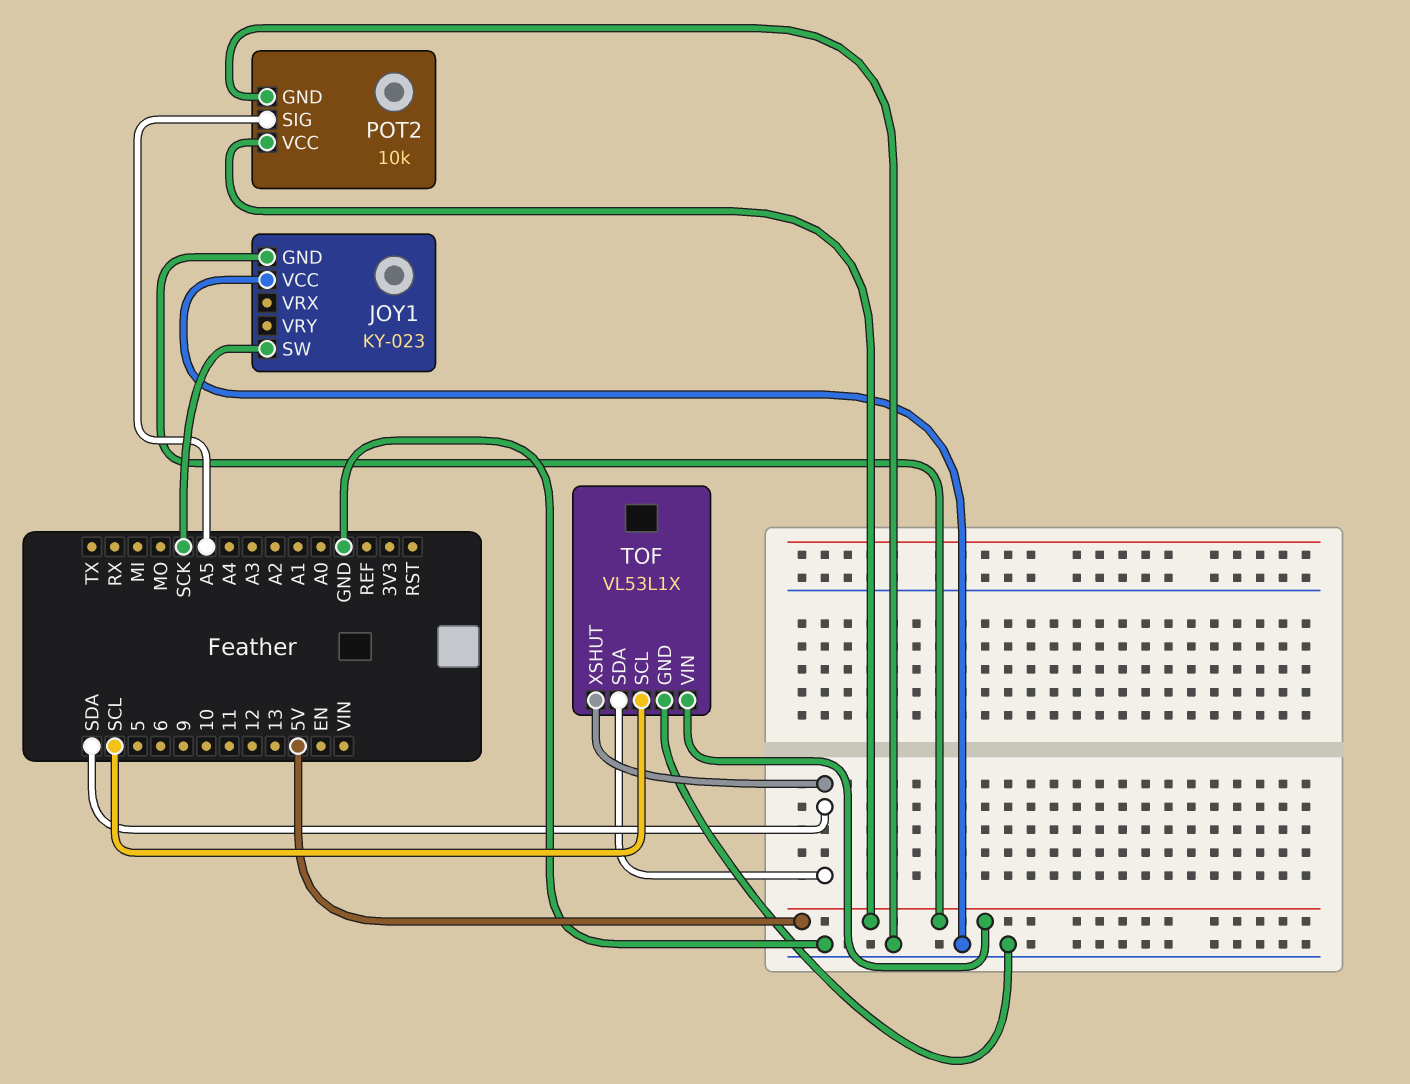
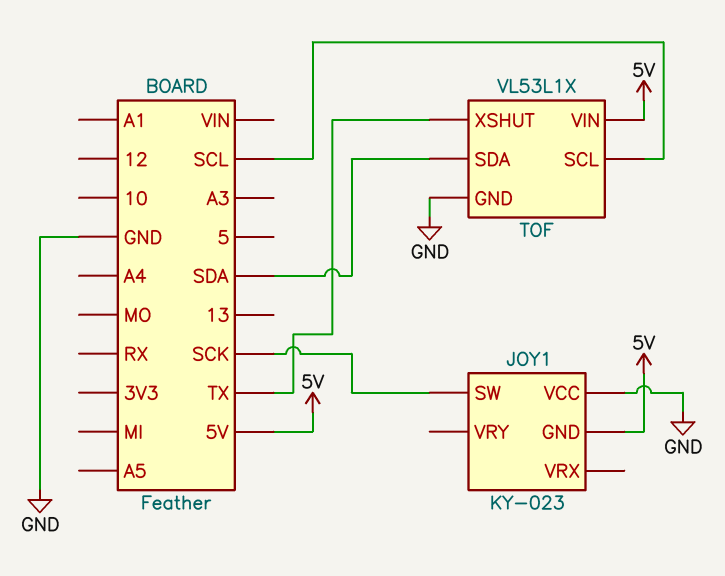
POT2: 10k -> none
POT2 pin GND: GND -> none
POT2 pin SIG: A5 -> none
POT2 pin VCC: 5V -> none
TOF pin XSHUT: SDA -> TX

